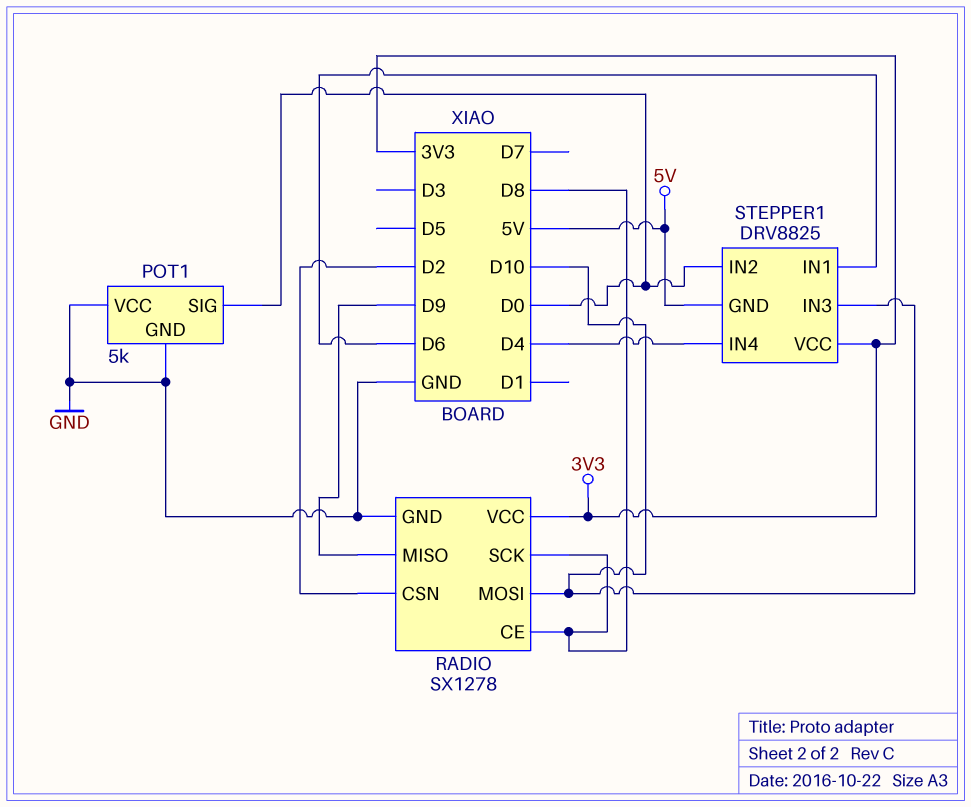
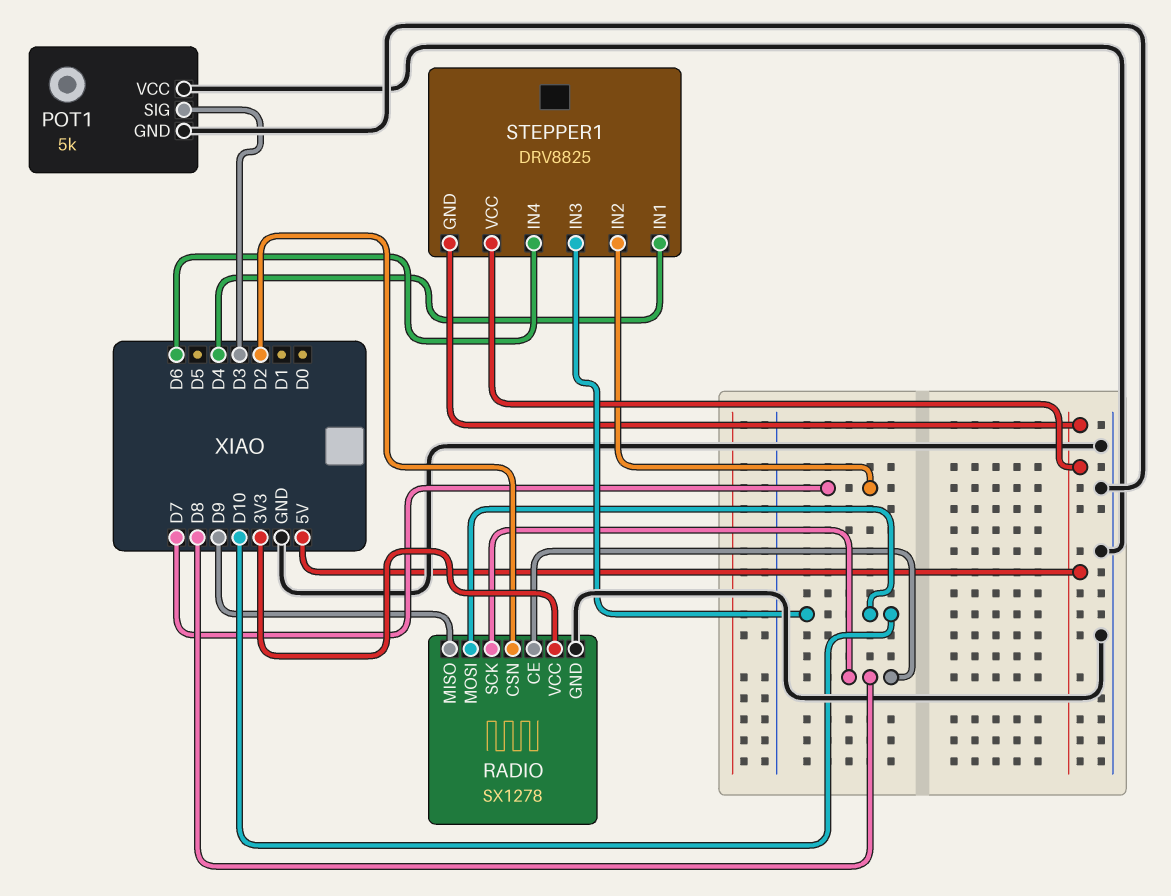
POT1 pin SIG: D0 -> D3
STEPPER1 pin IN1: D6 -> D4
STEPPER1 pin IN2: D0 -> D7
STEPPER1 pin IN4: D4 -> D6
STEPPER1 pin VCC: 3V3 -> 5V

